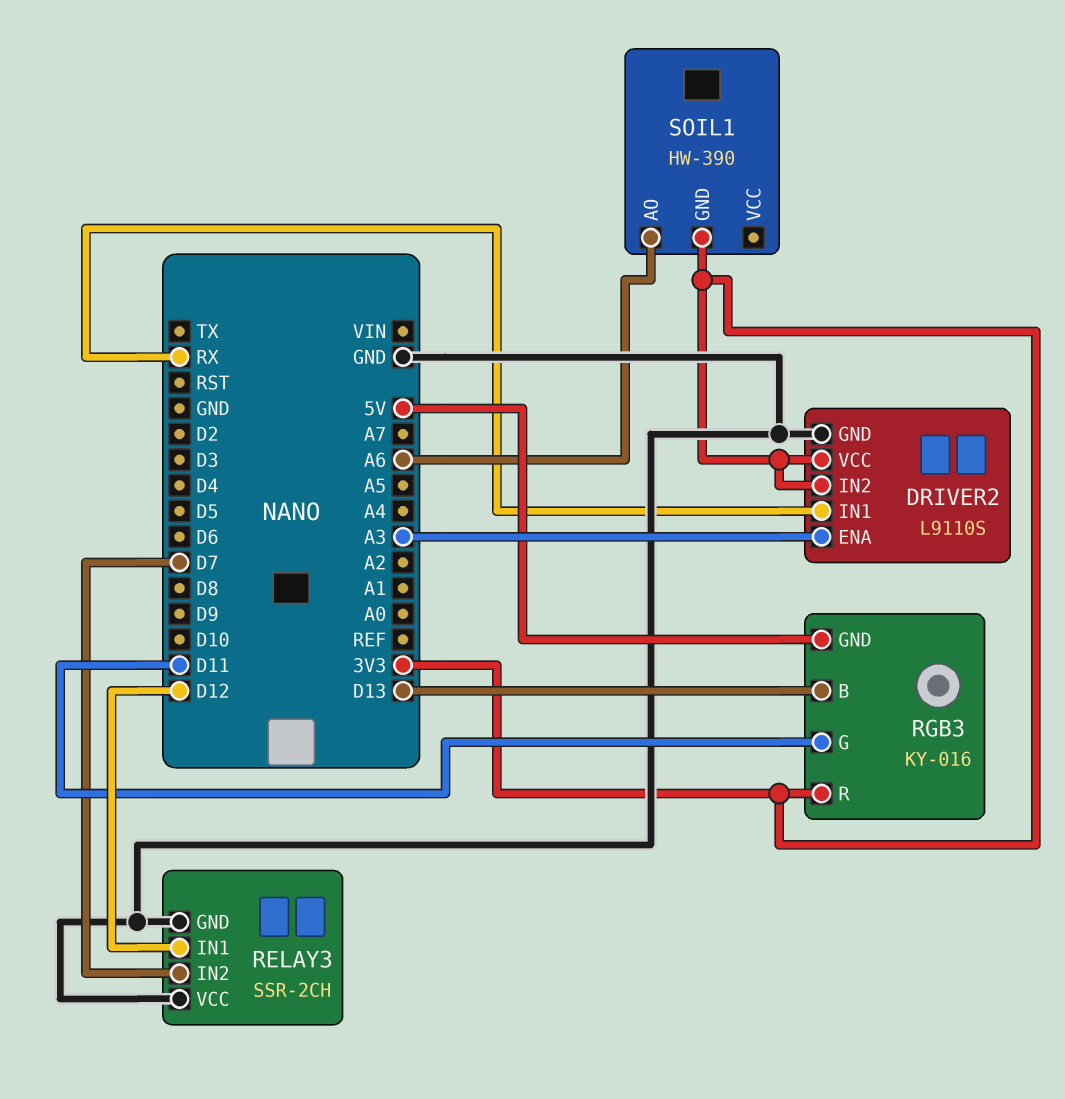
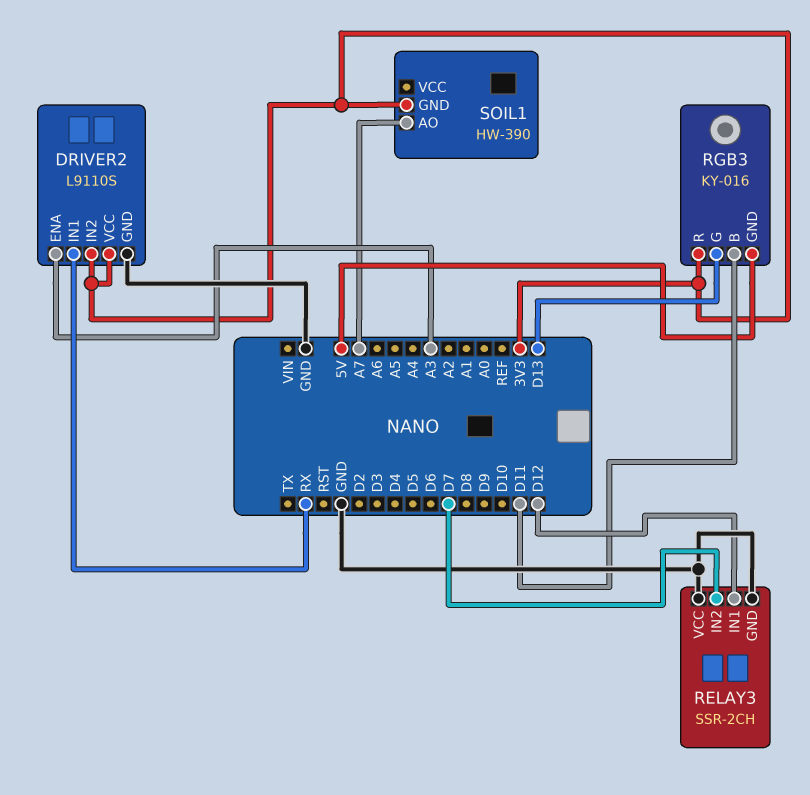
RGB3 pin B: D13 -> D11
RGB3 pin G: D11 -> D13
SOIL1 pin AO: A6 -> A7

